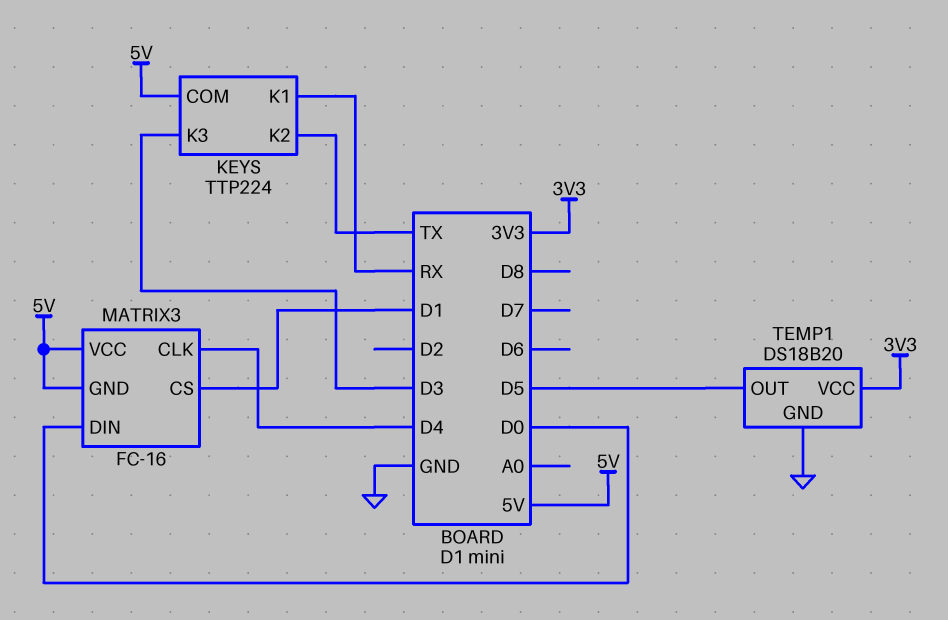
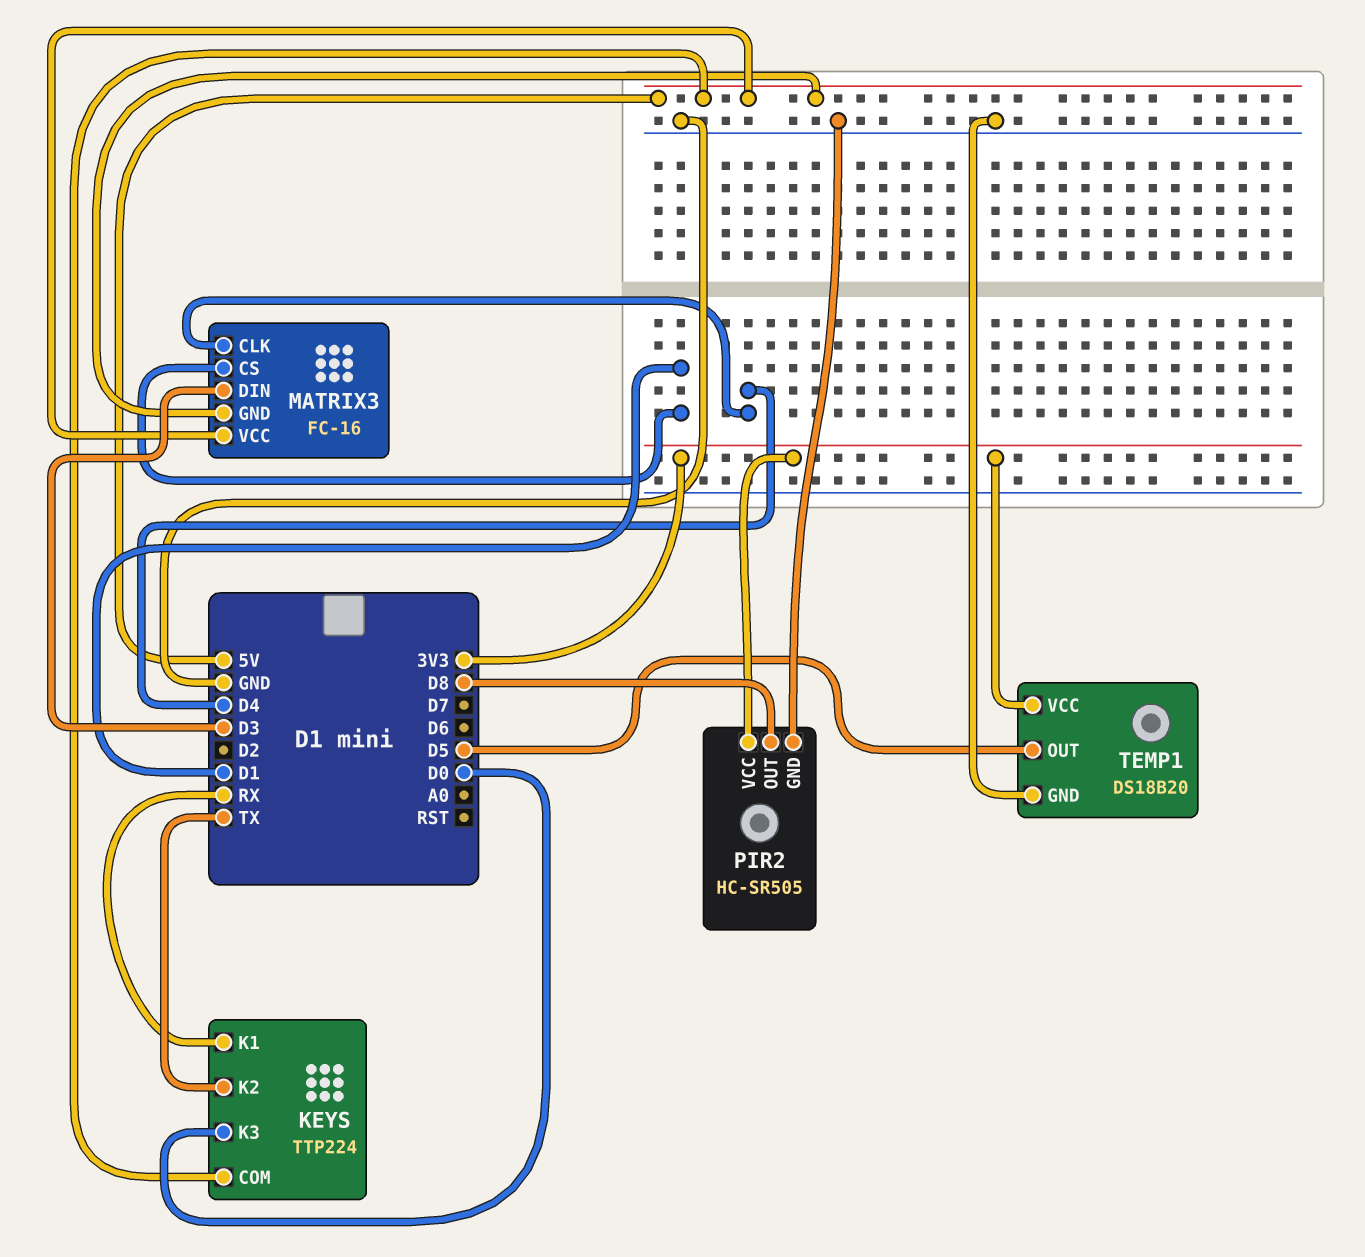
KEYS pin K3: D3 -> D0
MATRIX3 pin DIN: D0 -> D3
PIR2: none -> HC-SR505
PIR2 pin GND: none -> GND
PIR2 pin OUT: none -> D8
PIR2 pin VCC: none -> 3V3

